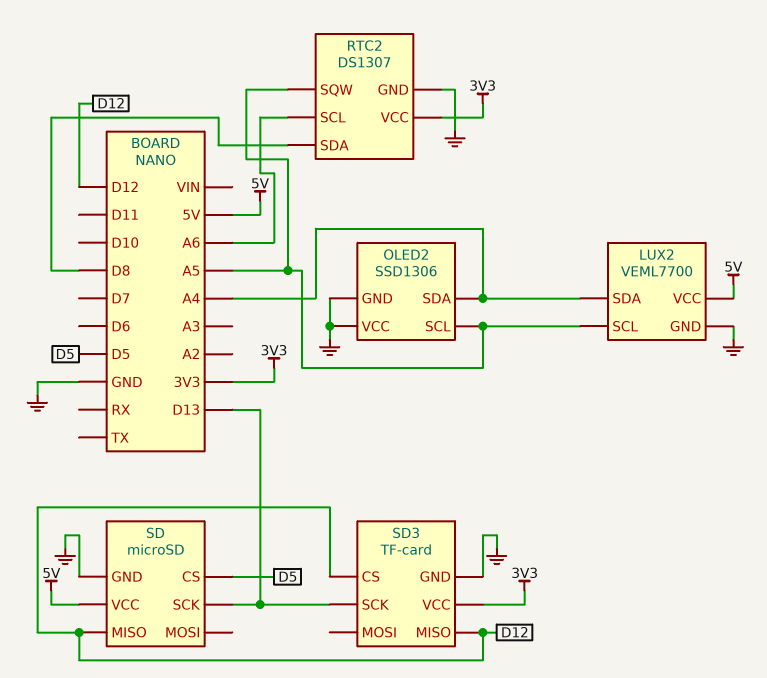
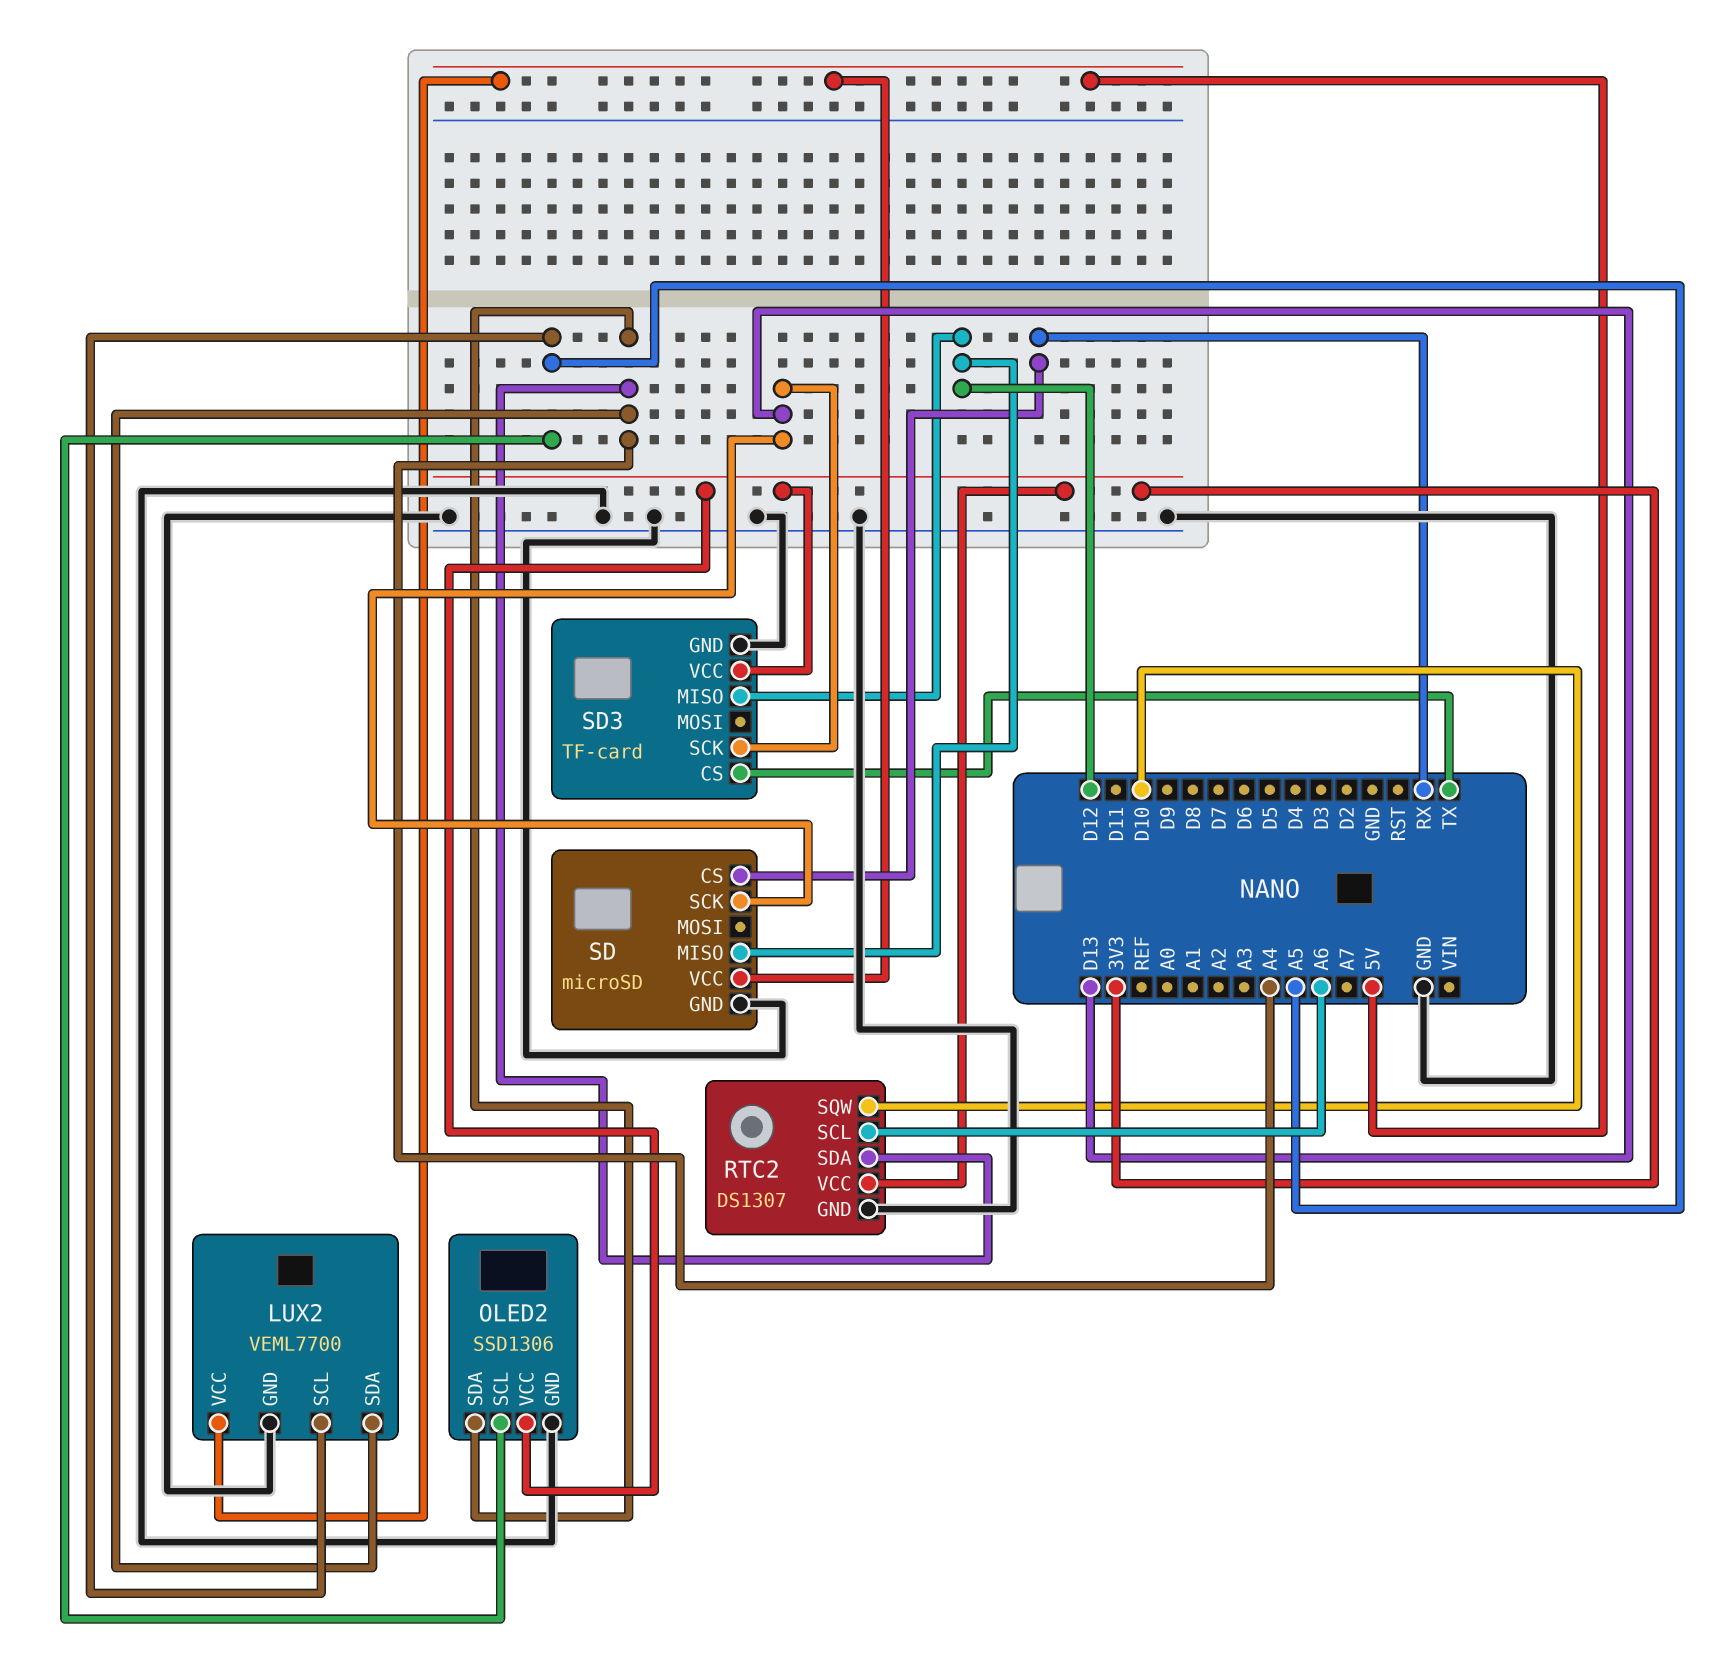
OLED2 pin VCC: GND -> 3V3
RTC2 pin SDA: D8 -> A4
RTC2 pin SQW: A5 -> D10
SD pin CS: D5 -> RX
SD3 pin CS: D12 -> TX

